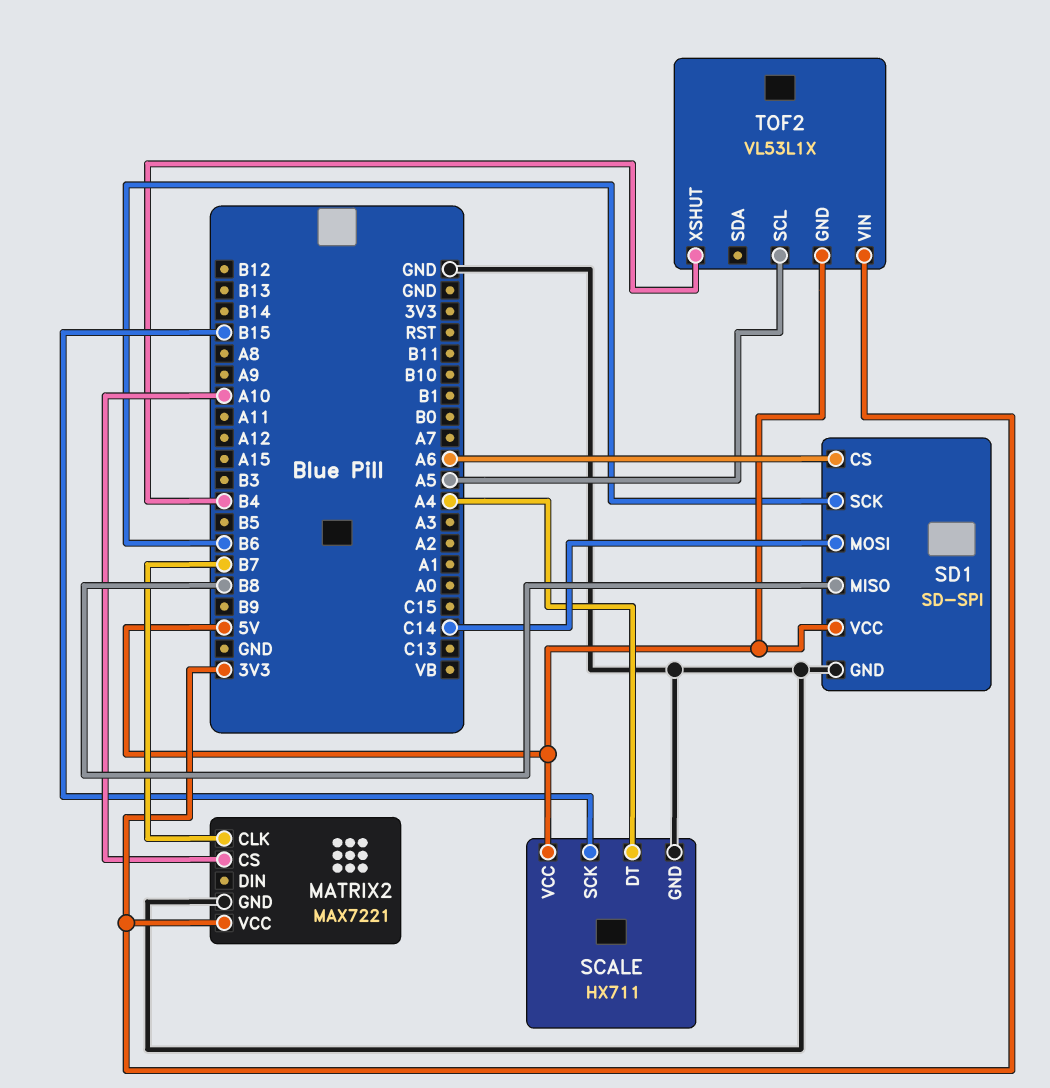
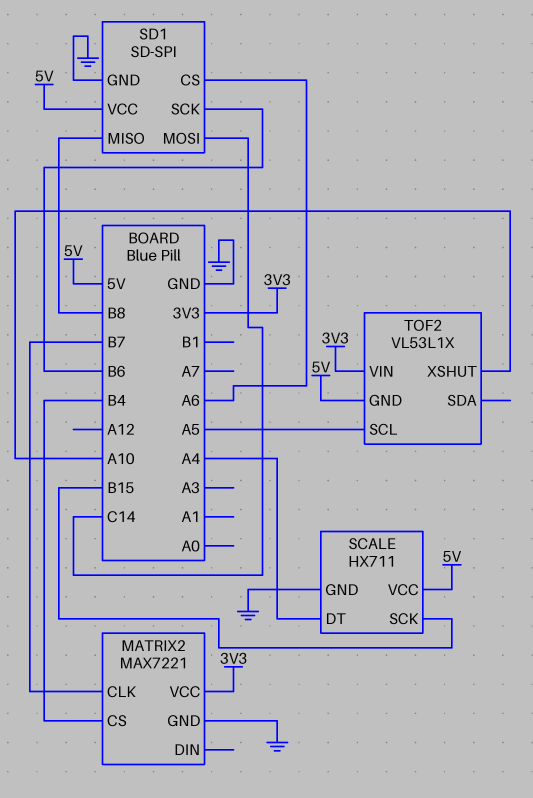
MATRIX2 pin CS: A10 -> B4
TOF2 pin XSHUT: B4 -> A10

